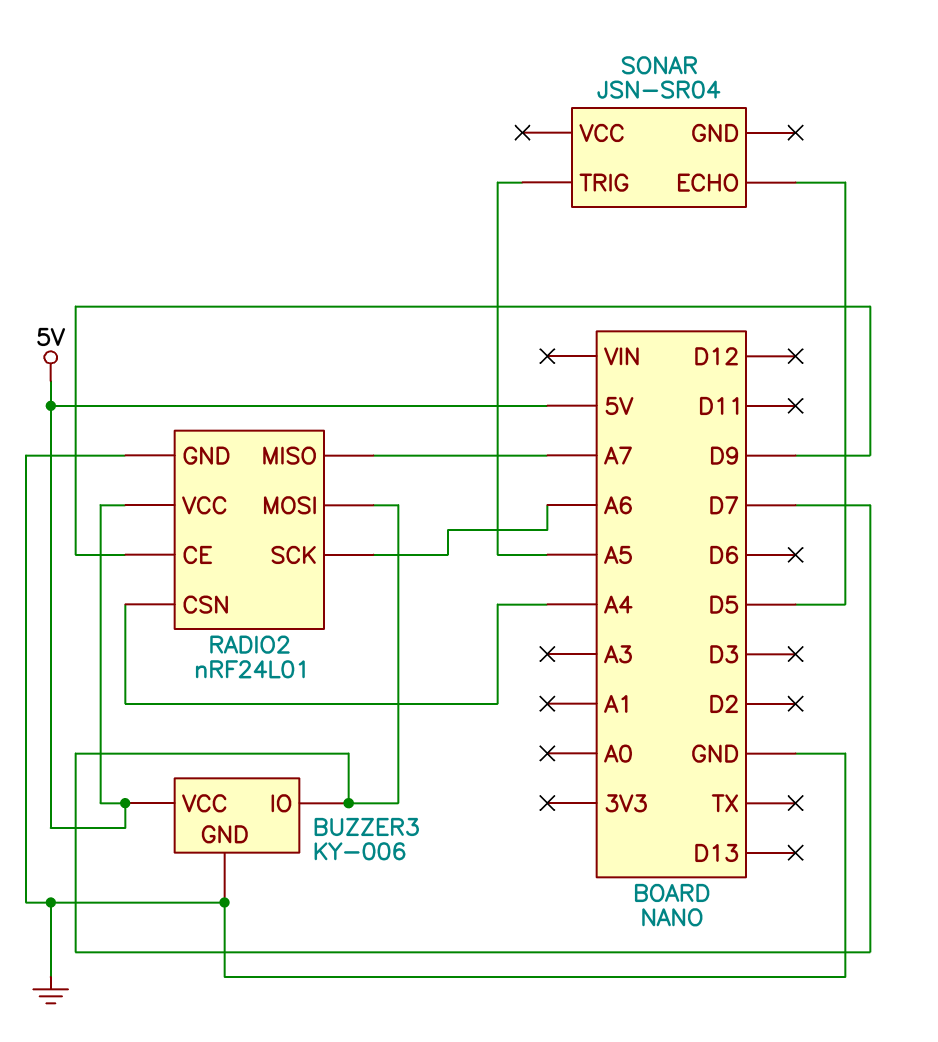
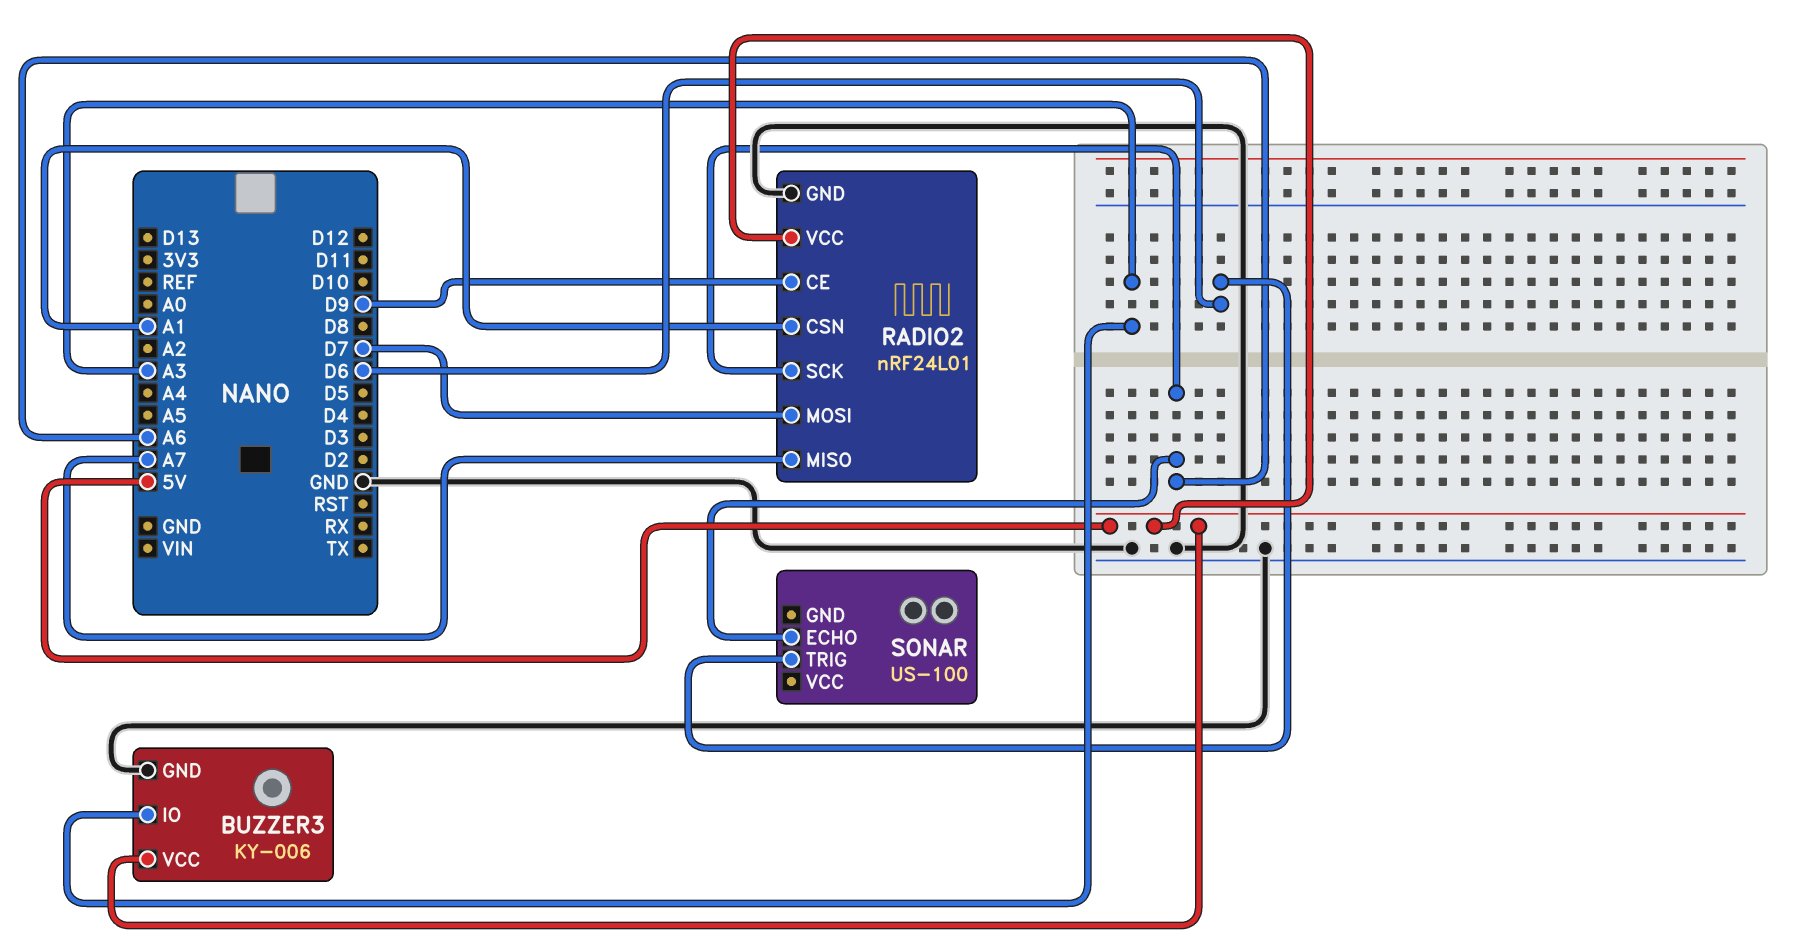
BUZZER3 pin IO: D7 -> A3
RADIO2 pin CSN: A4 -> A1
SONAR: JSN-SR04 -> US-100
SONAR pin ECHO: D5 -> A6
SONAR pin TRIG: A5 -> D6

